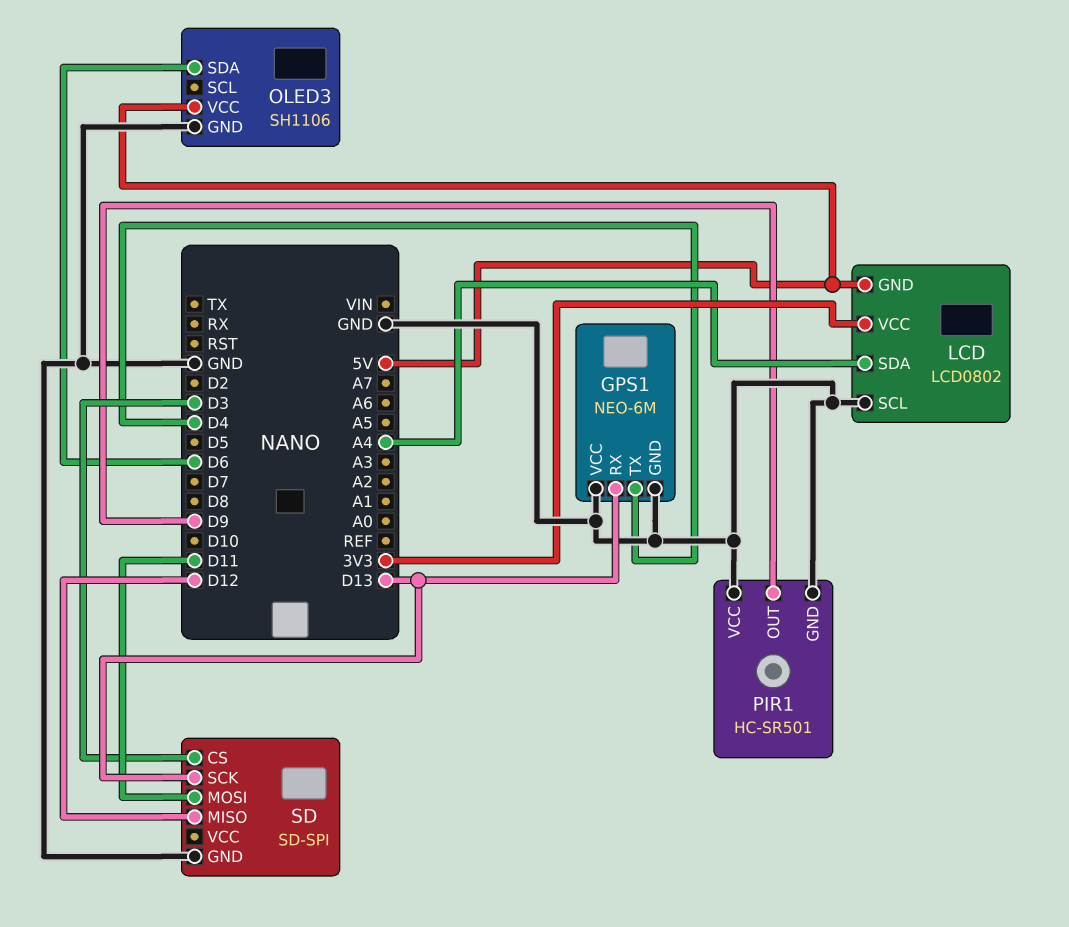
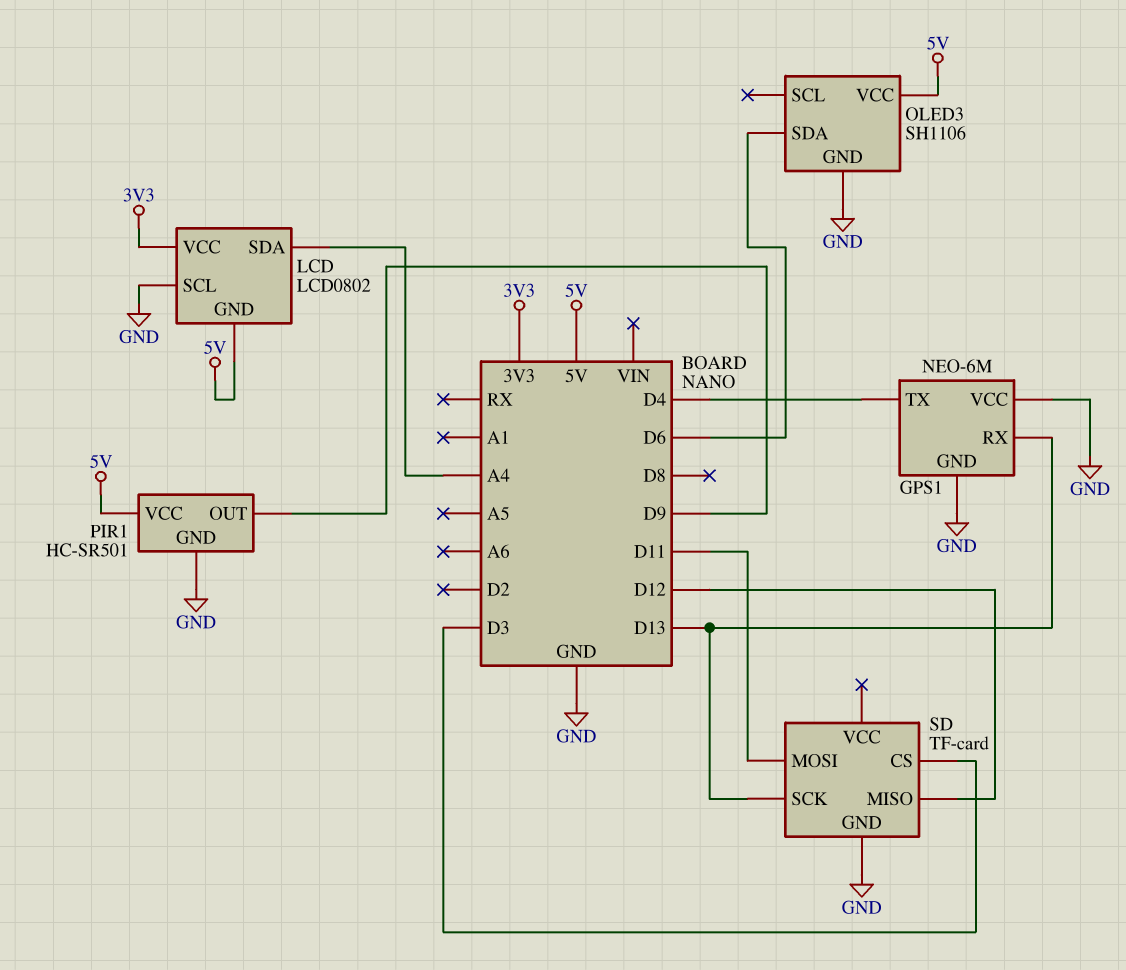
PIR1 pin VCC: GND -> 5V
SD: SD-SPI -> TF-card

